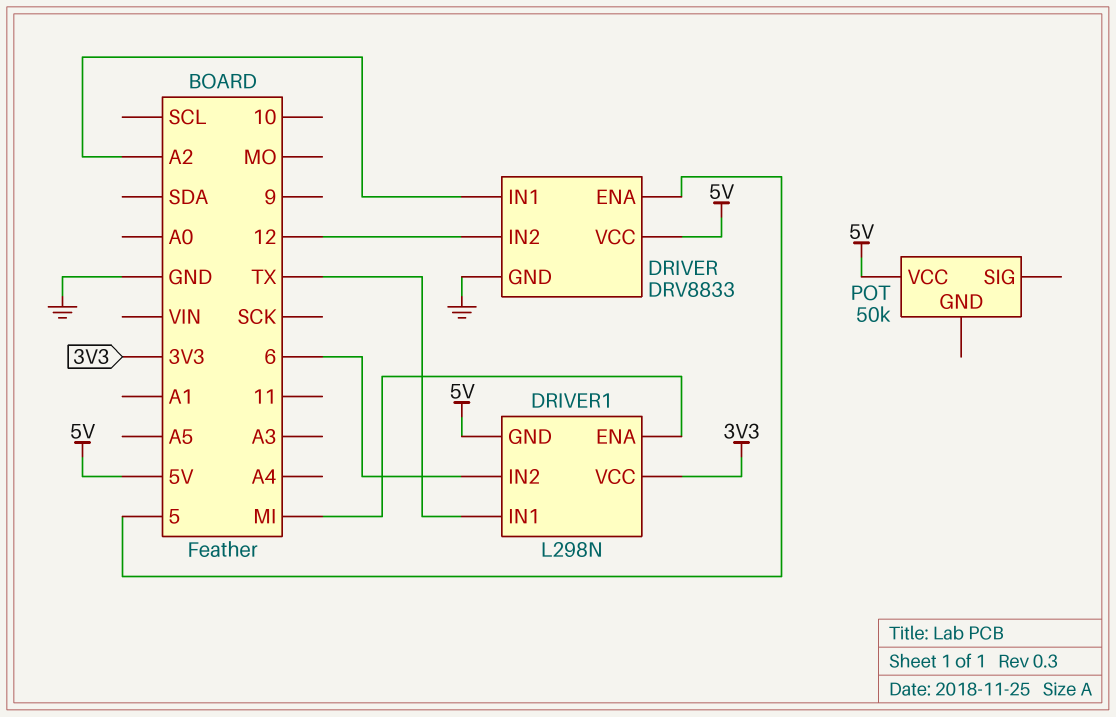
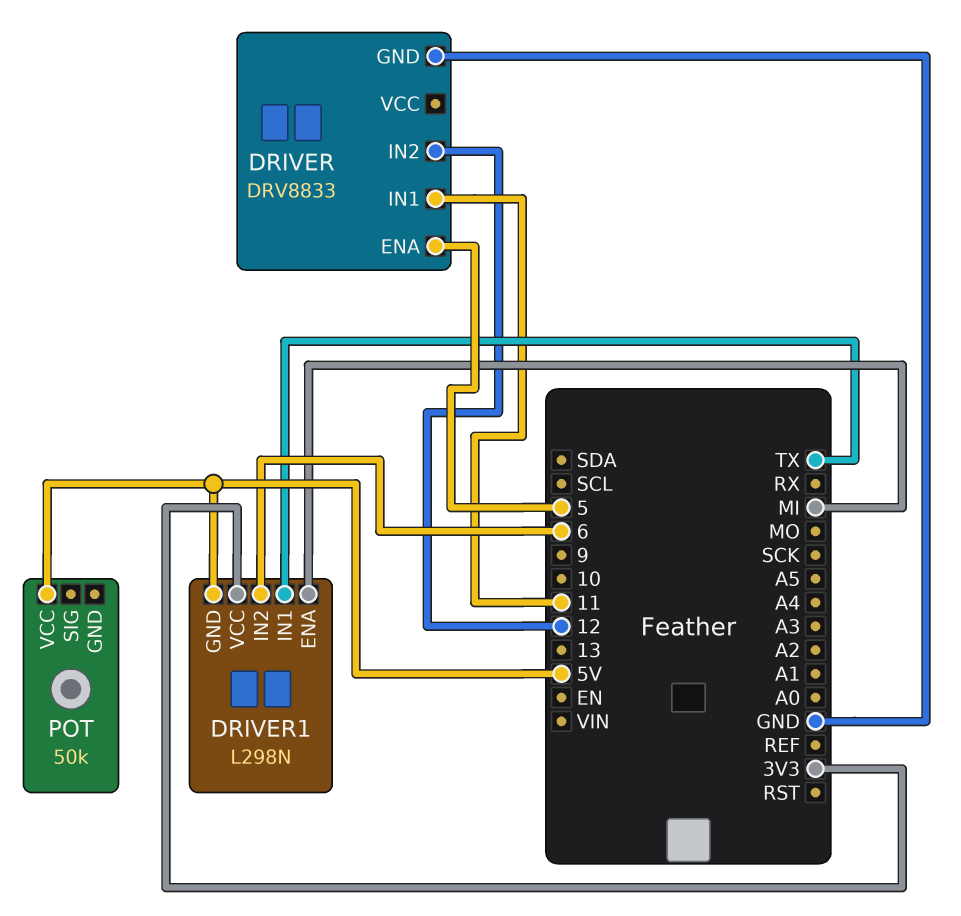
DRIVER pin IN1: A2 -> 11
DRIVER pin VCC: 5V -> none

